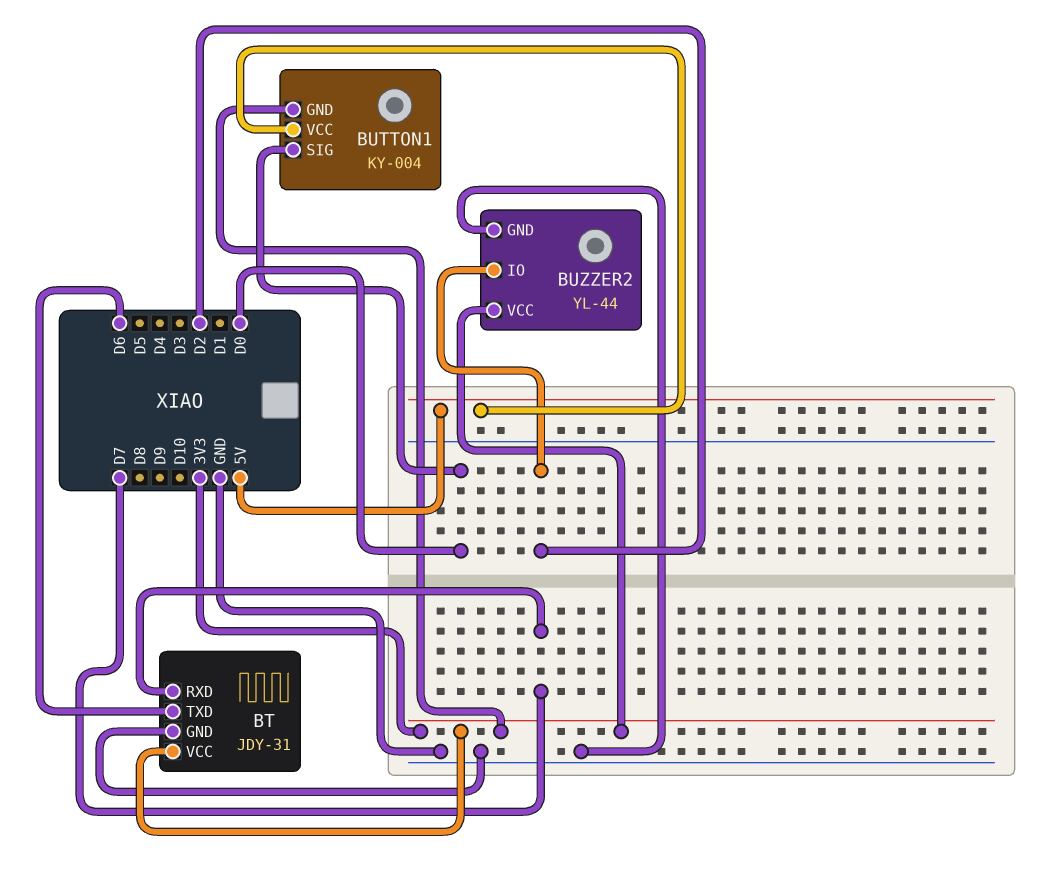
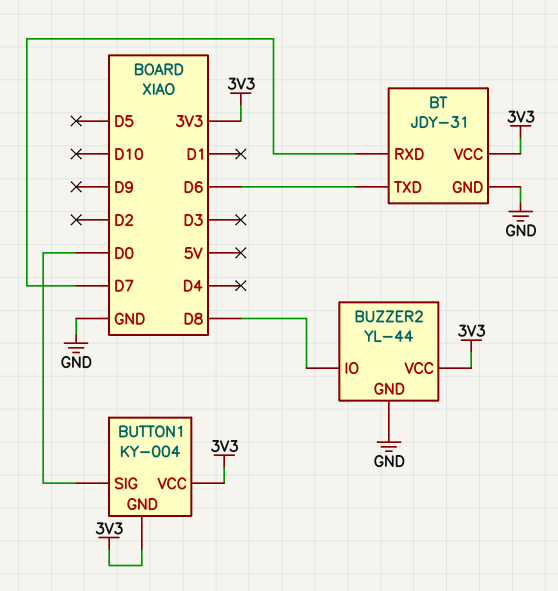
BUTTON1 pin VCC: 5V -> 3V3
BUZZER2 pin IO: D2 -> D8

